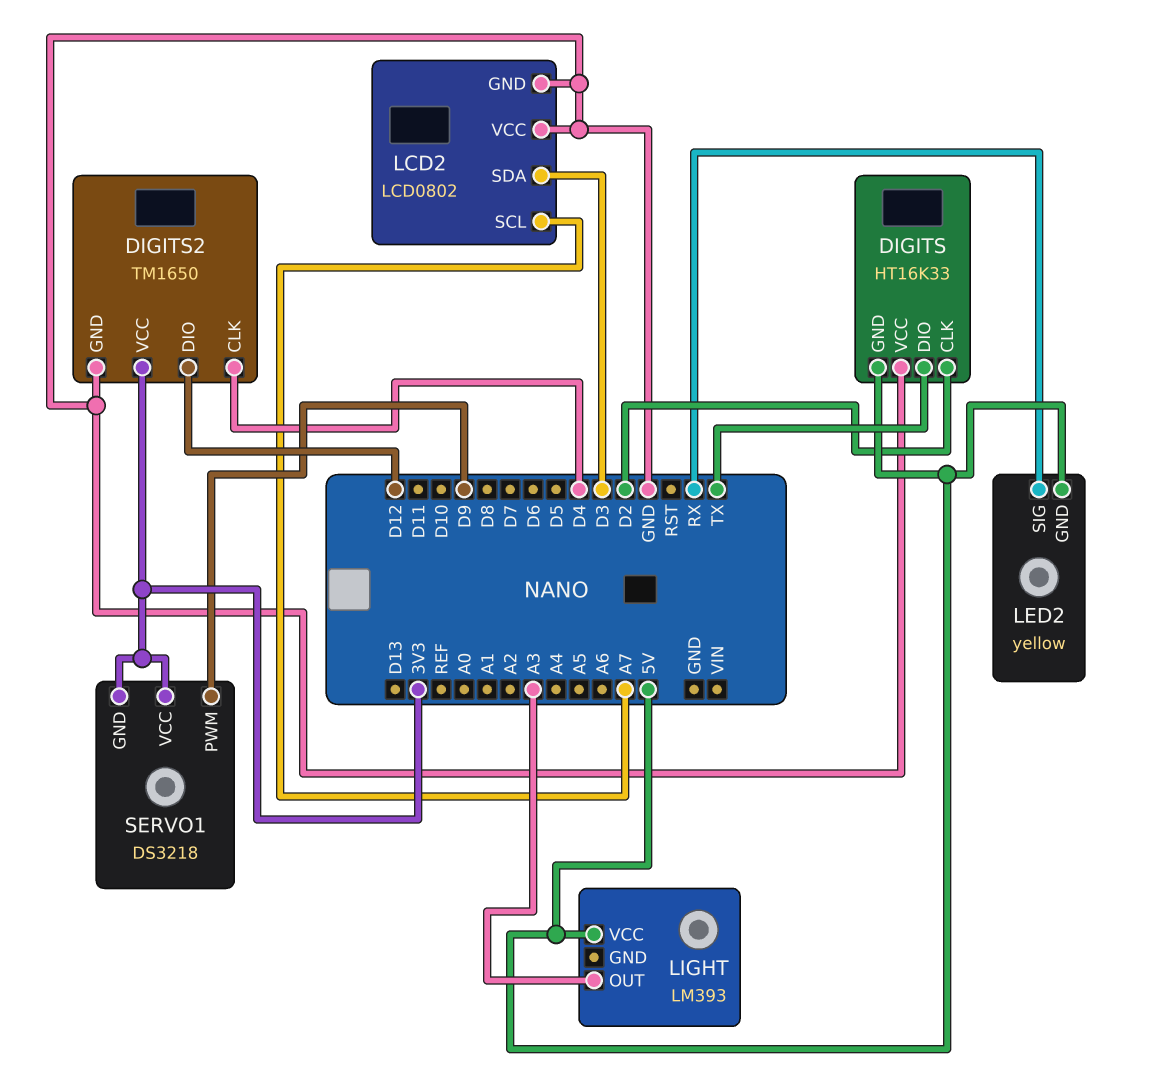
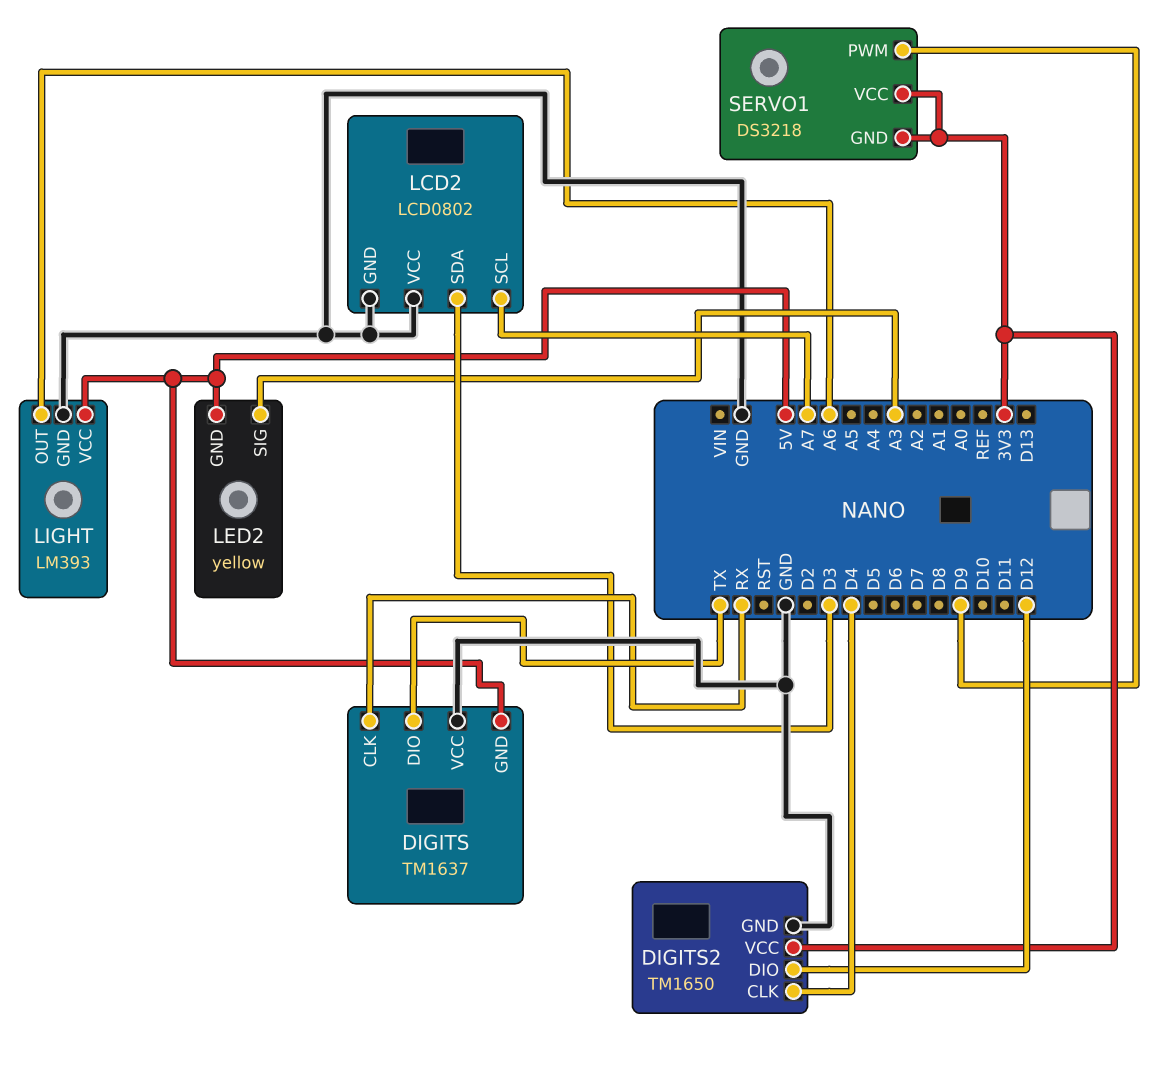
DIGITS: HT16K33 -> TM1637
DIGITS pin CLK: D2 -> RX
LED2 pin SIG: RX -> A3
LIGHT pin GND: none -> GND
LIGHT pin OUT: A3 -> A6

